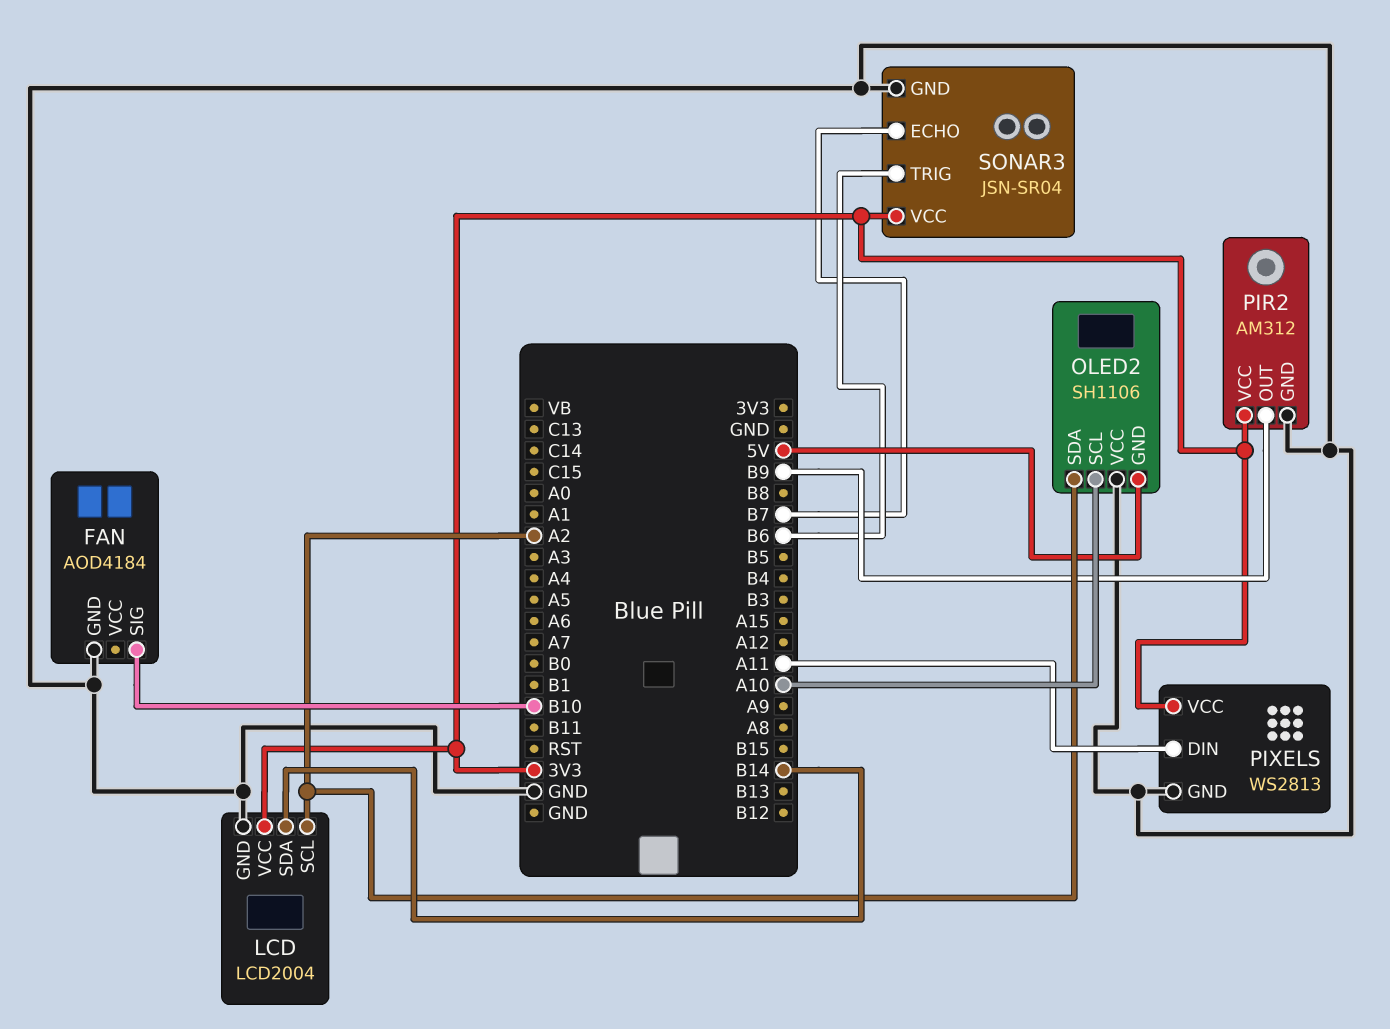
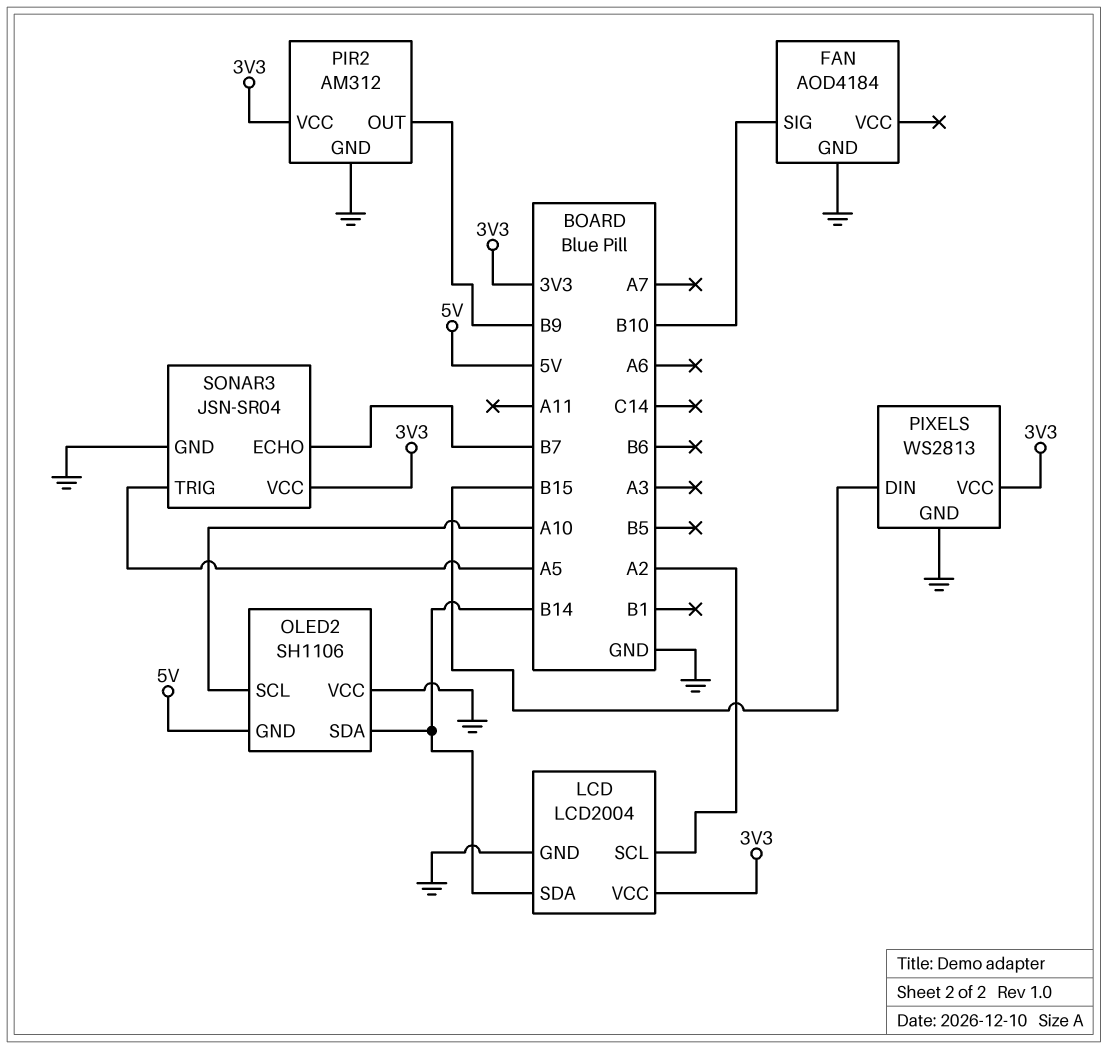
OLED2 pin SDA: A2 -> B14
PIXELS pin DIN: A11 -> B15
SONAR3 pin TRIG: B6 -> A5

